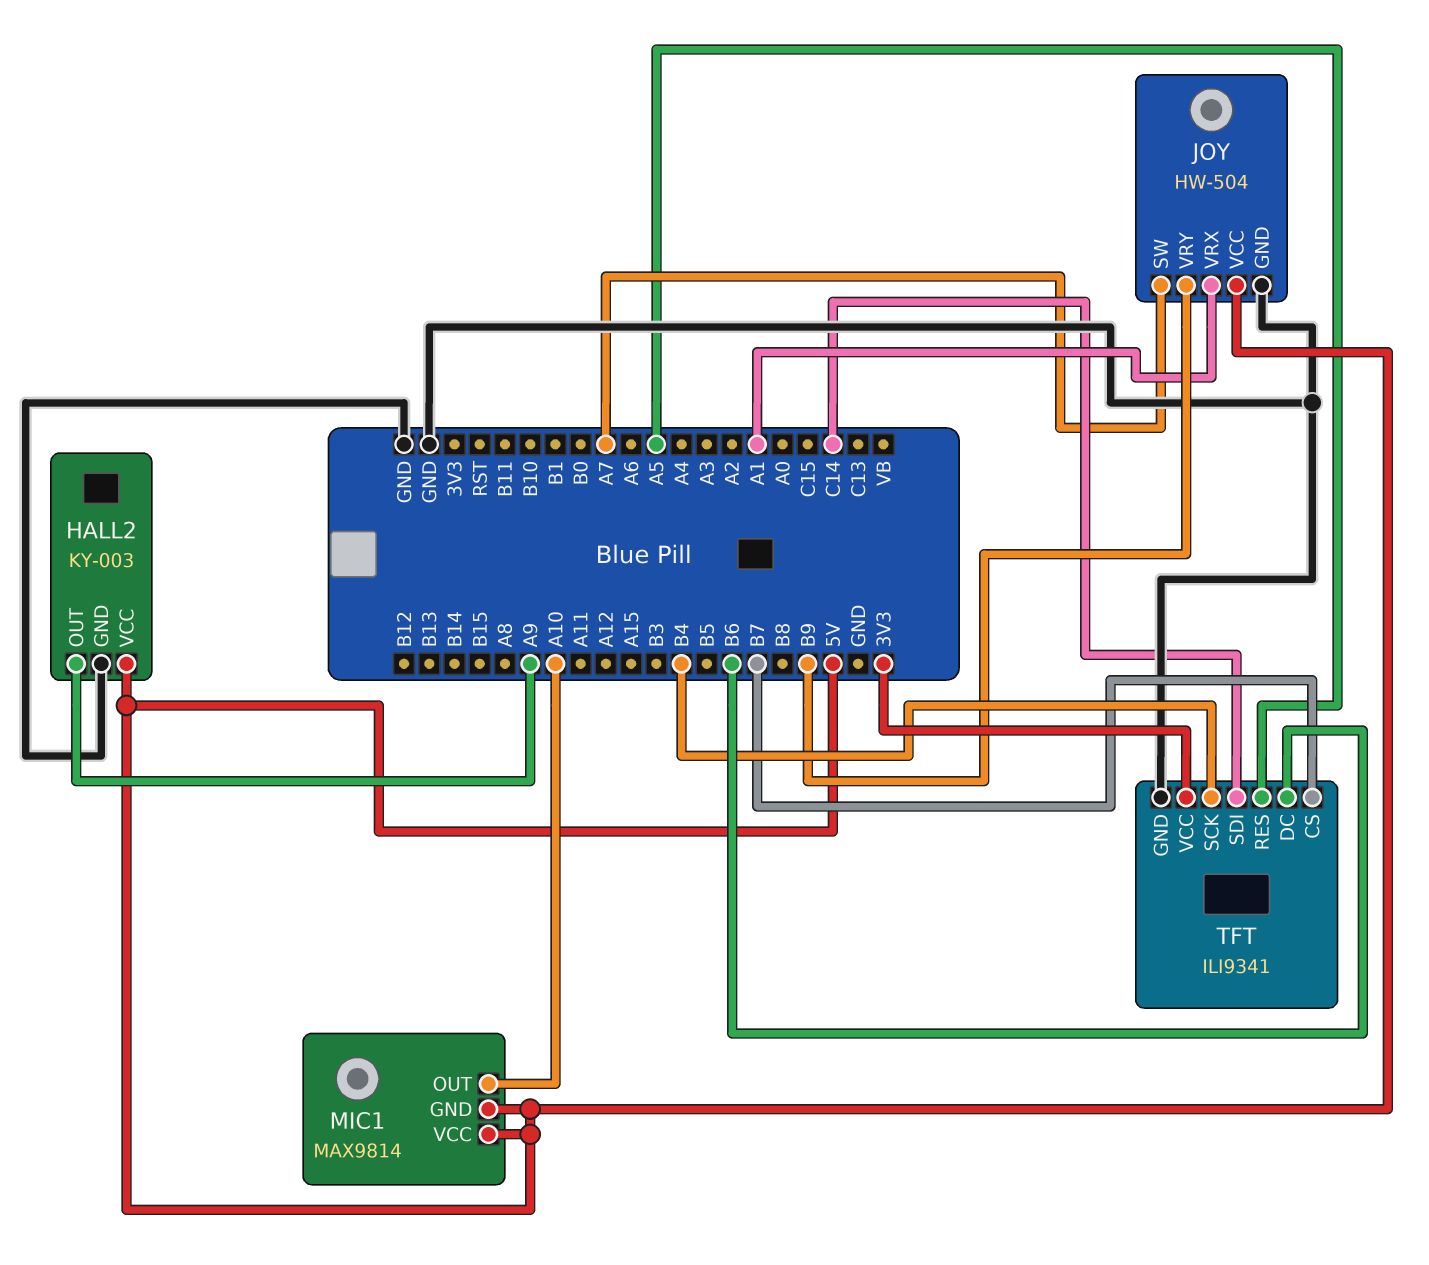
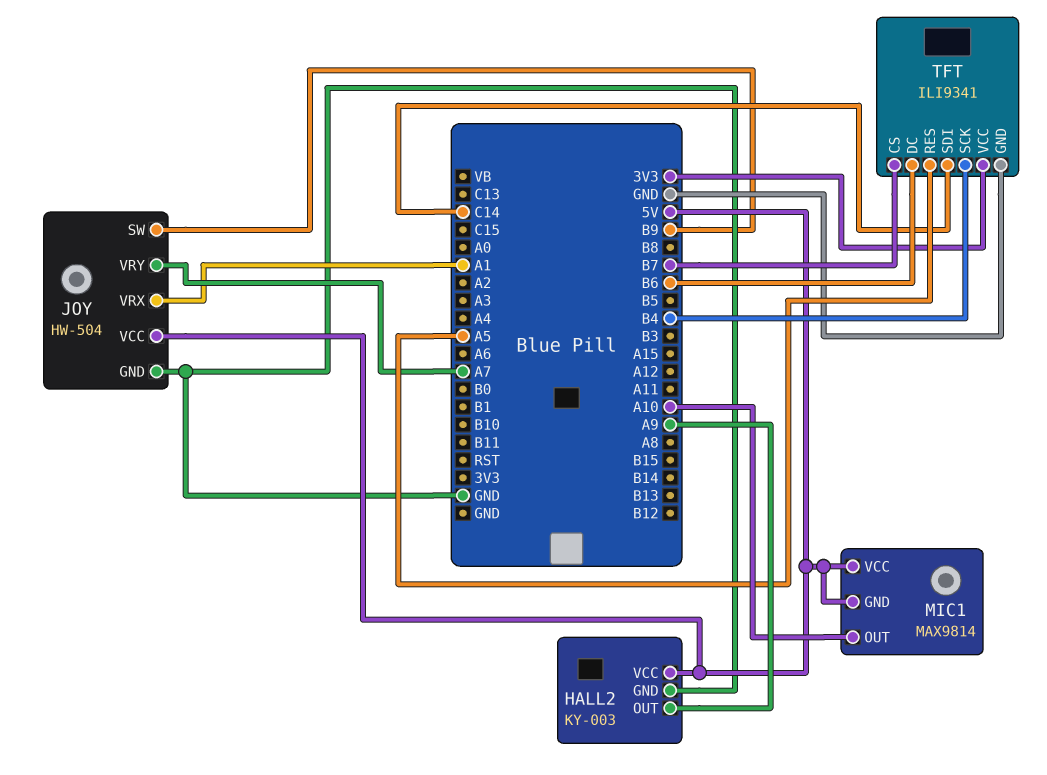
JOY pin SW: A7 -> B9
JOY pin VRY: B9 -> A7

